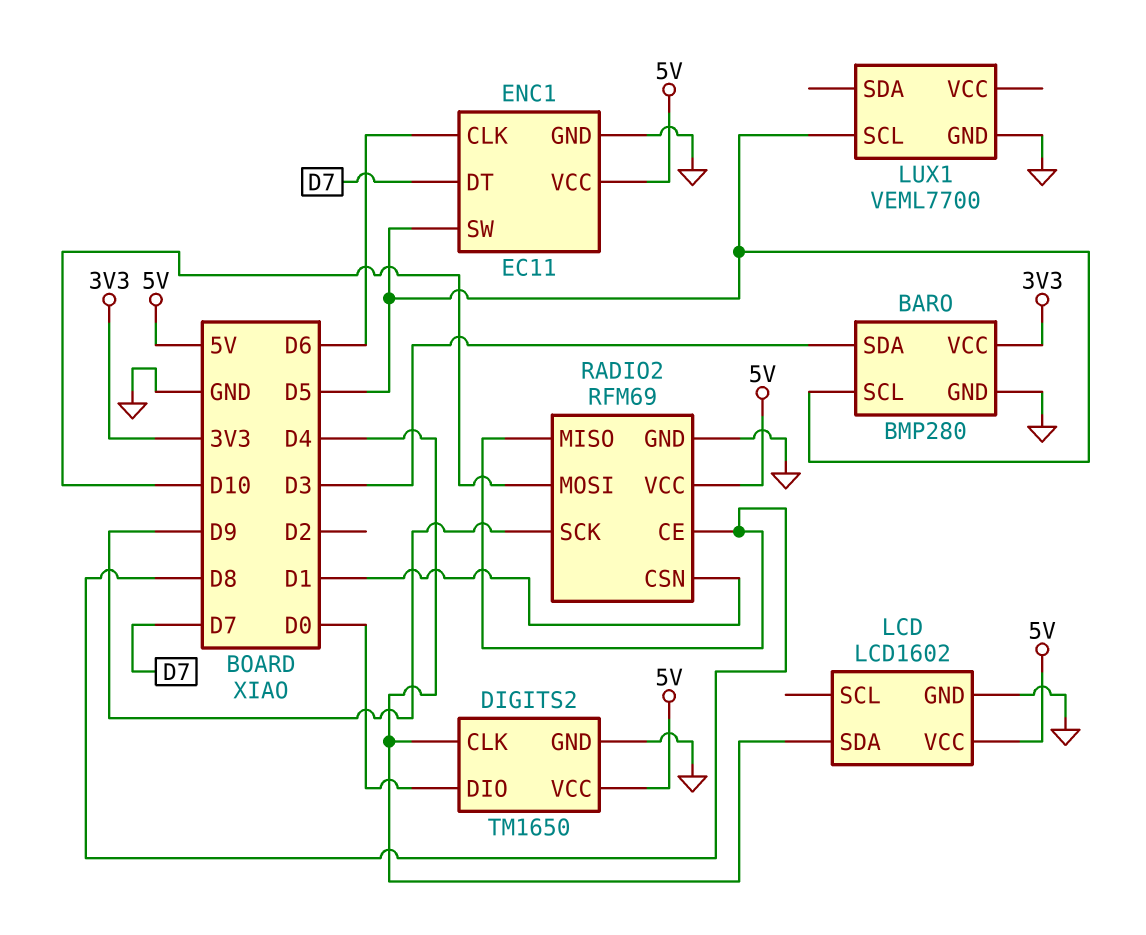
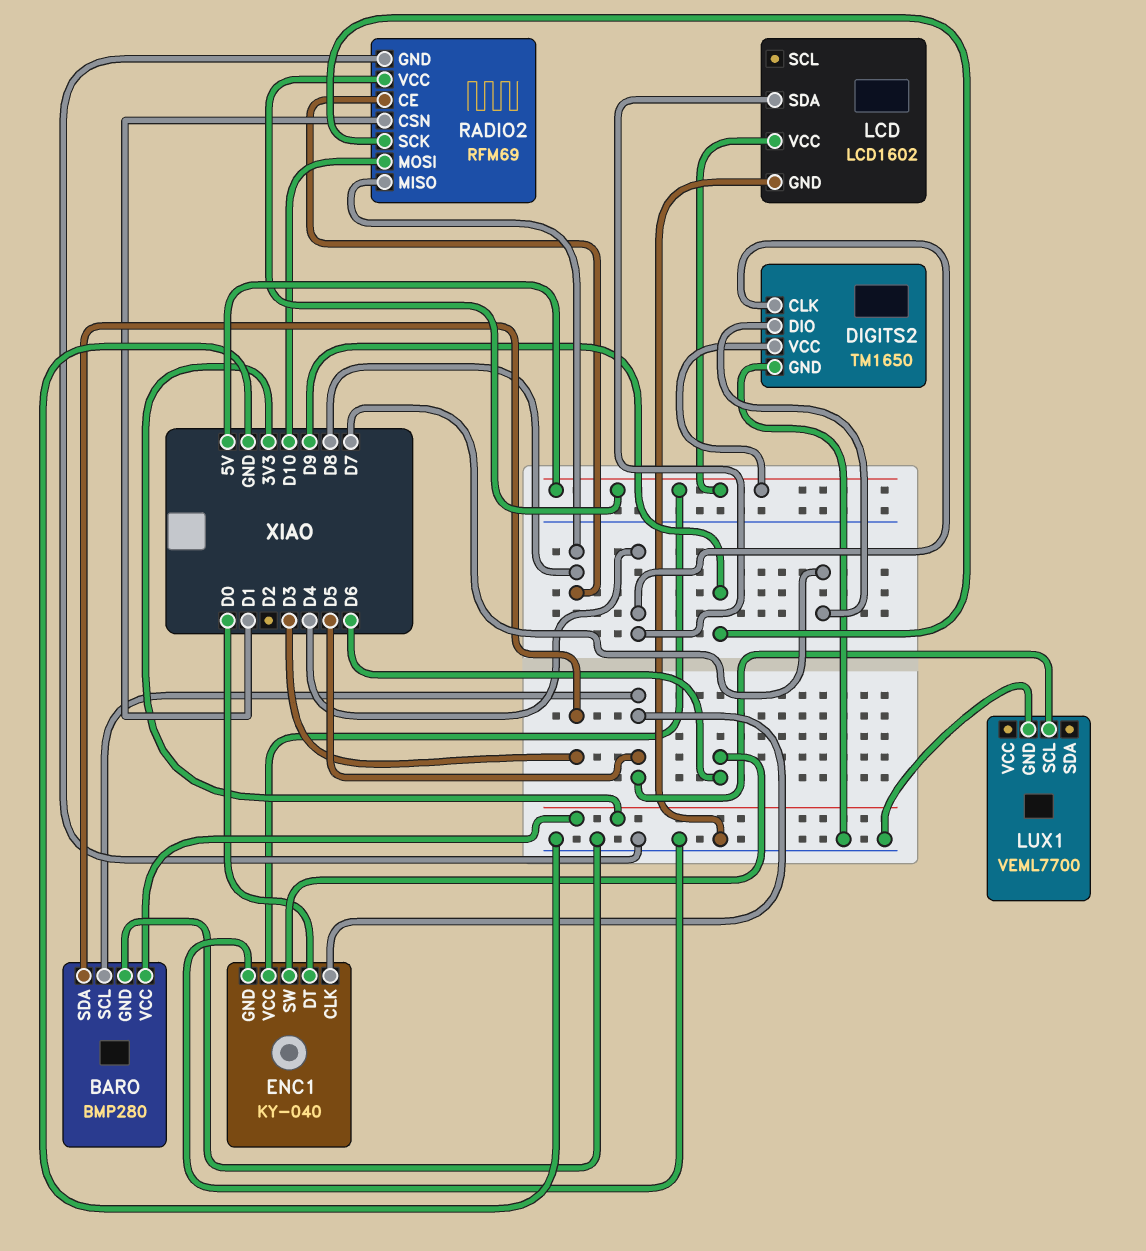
DIGITS2 pin DIO: D0 -> D7
ENC1: EC11 -> KY-040
ENC1 pin CLK: D6 -> D5
ENC1 pin DT: D7 -> D0
ENC1 pin SW: D5 -> D6

